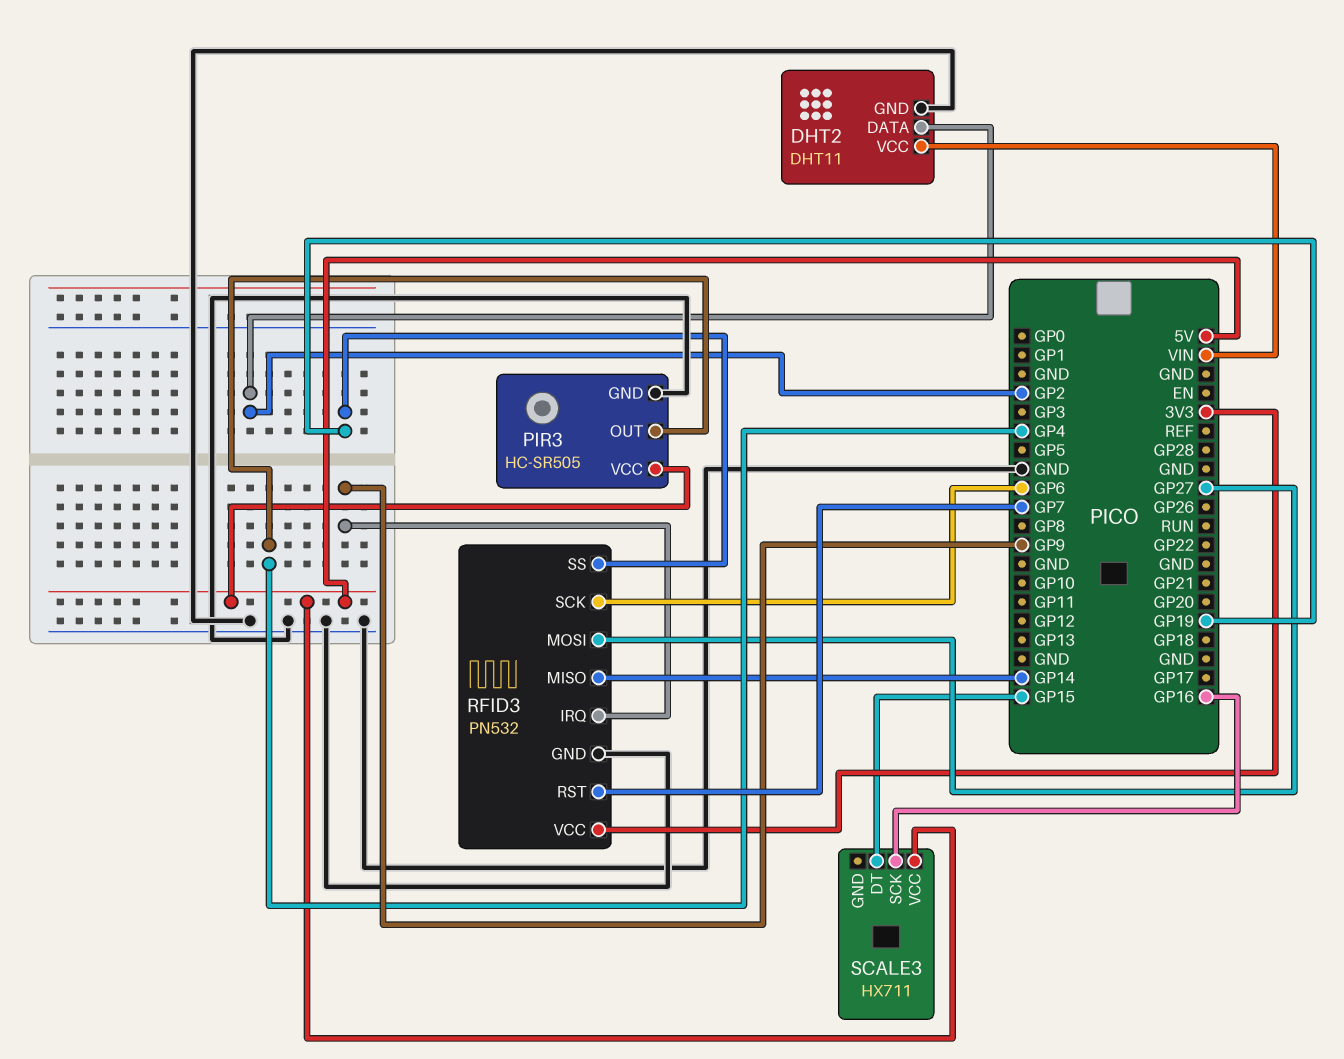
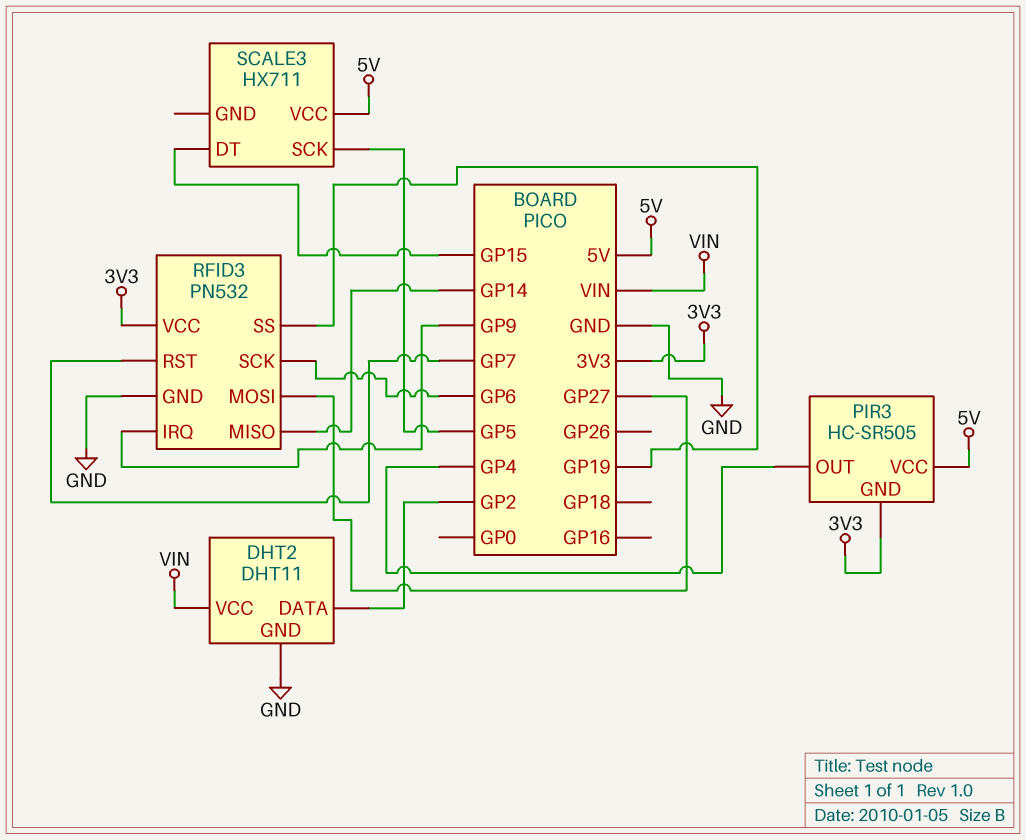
PIR3 pin GND: GND -> 3V3
SCALE3 pin SCK: GP16 -> GP5

